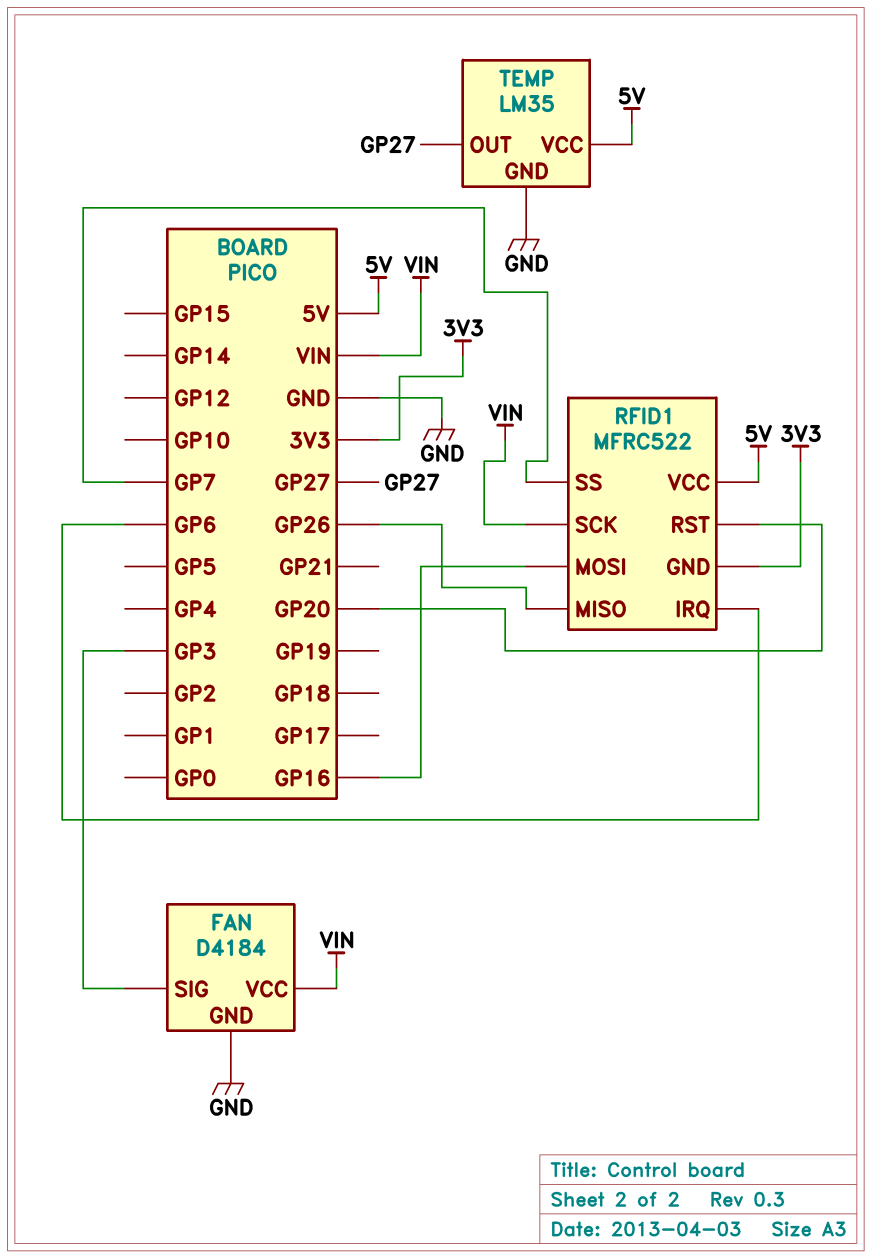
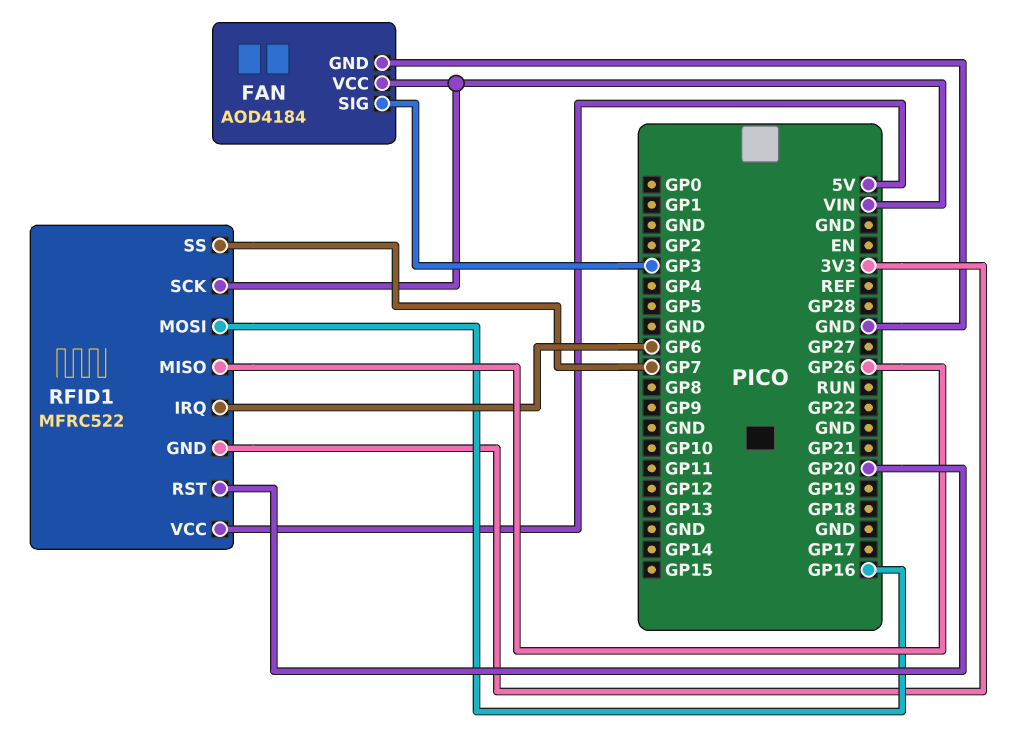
FAN: D4184 -> AOD4184
TEMP: LM35 -> none
TEMP pin GND: GND -> none
TEMP pin OUT: GP27 -> none
TEMP pin VCC: 5V -> none

